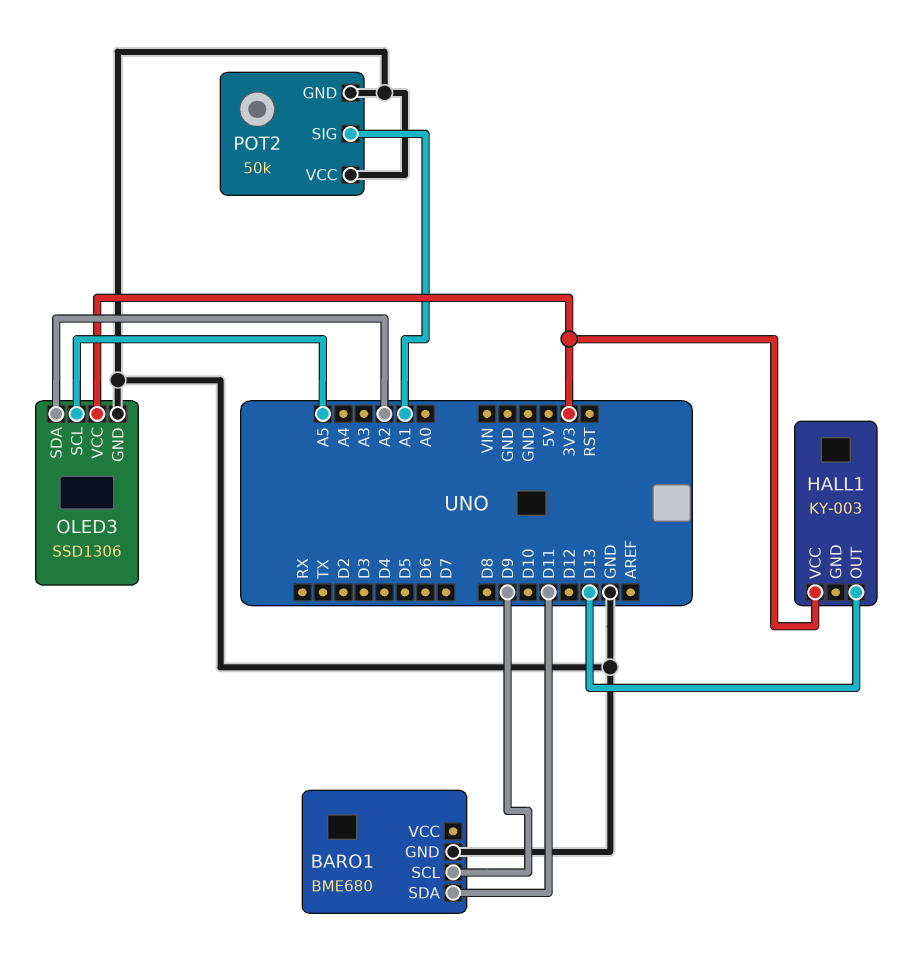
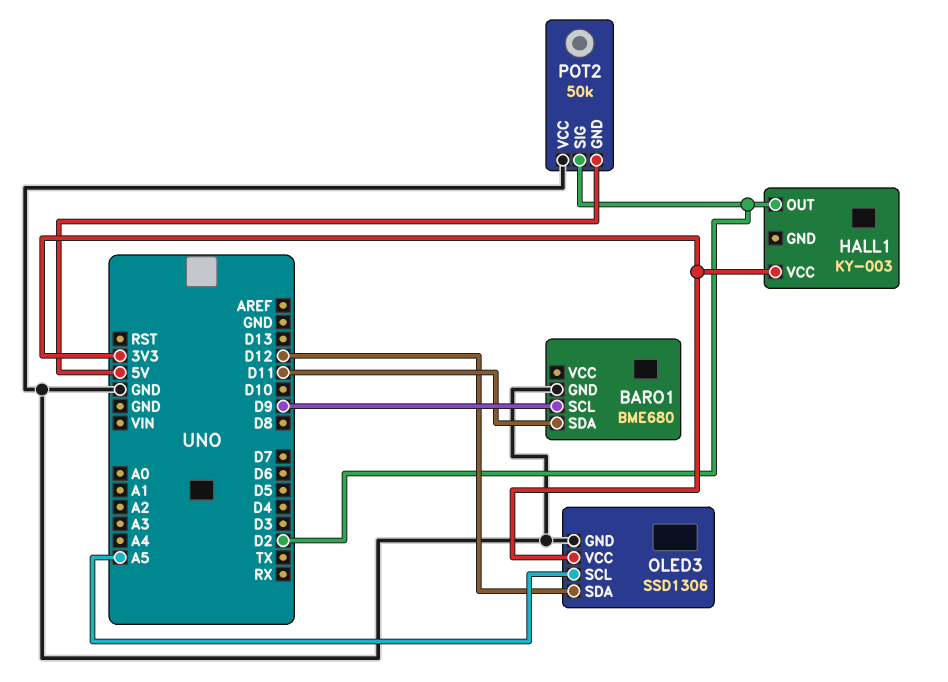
HALL1 pin OUT: D13 -> D2
OLED3 pin SDA: A2 -> D12
POT2 pin GND: GND -> 5V
POT2 pin SIG: A1 -> D2

